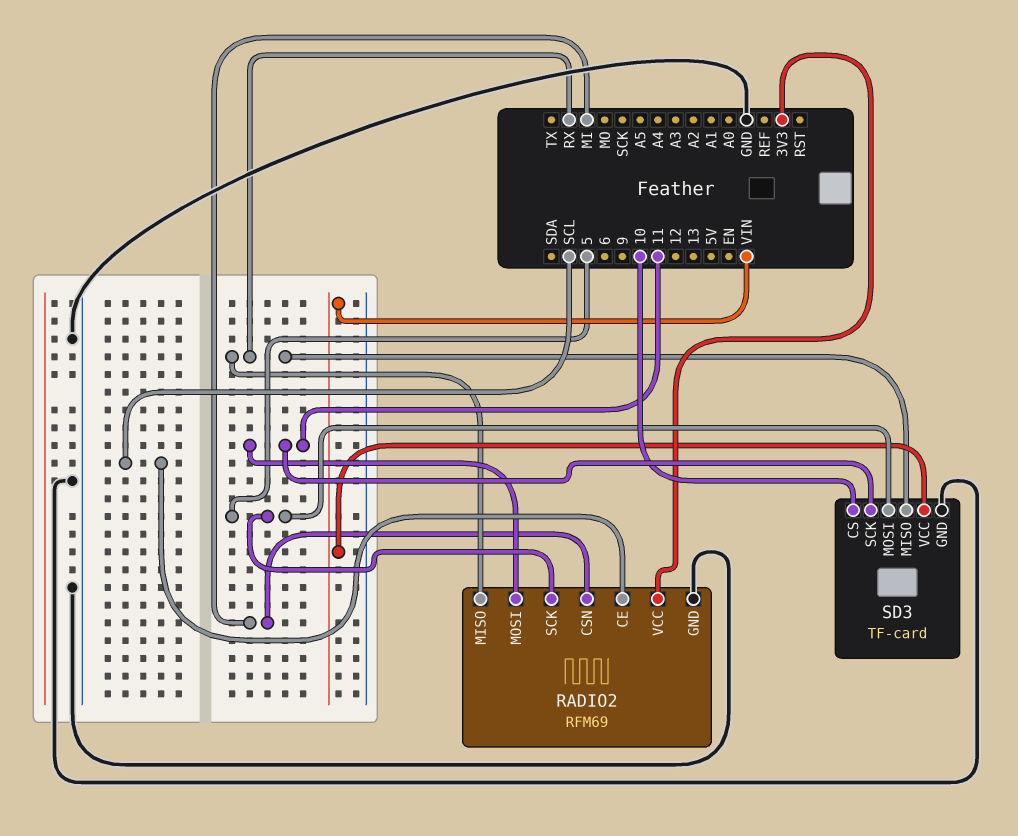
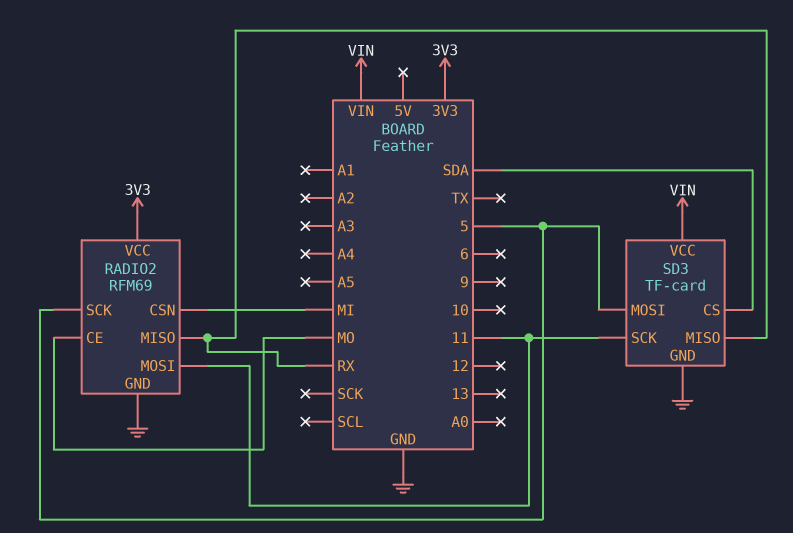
RADIO2 pin CE: SCL -> MO
SD3 pin CS: 10 -> SDA

